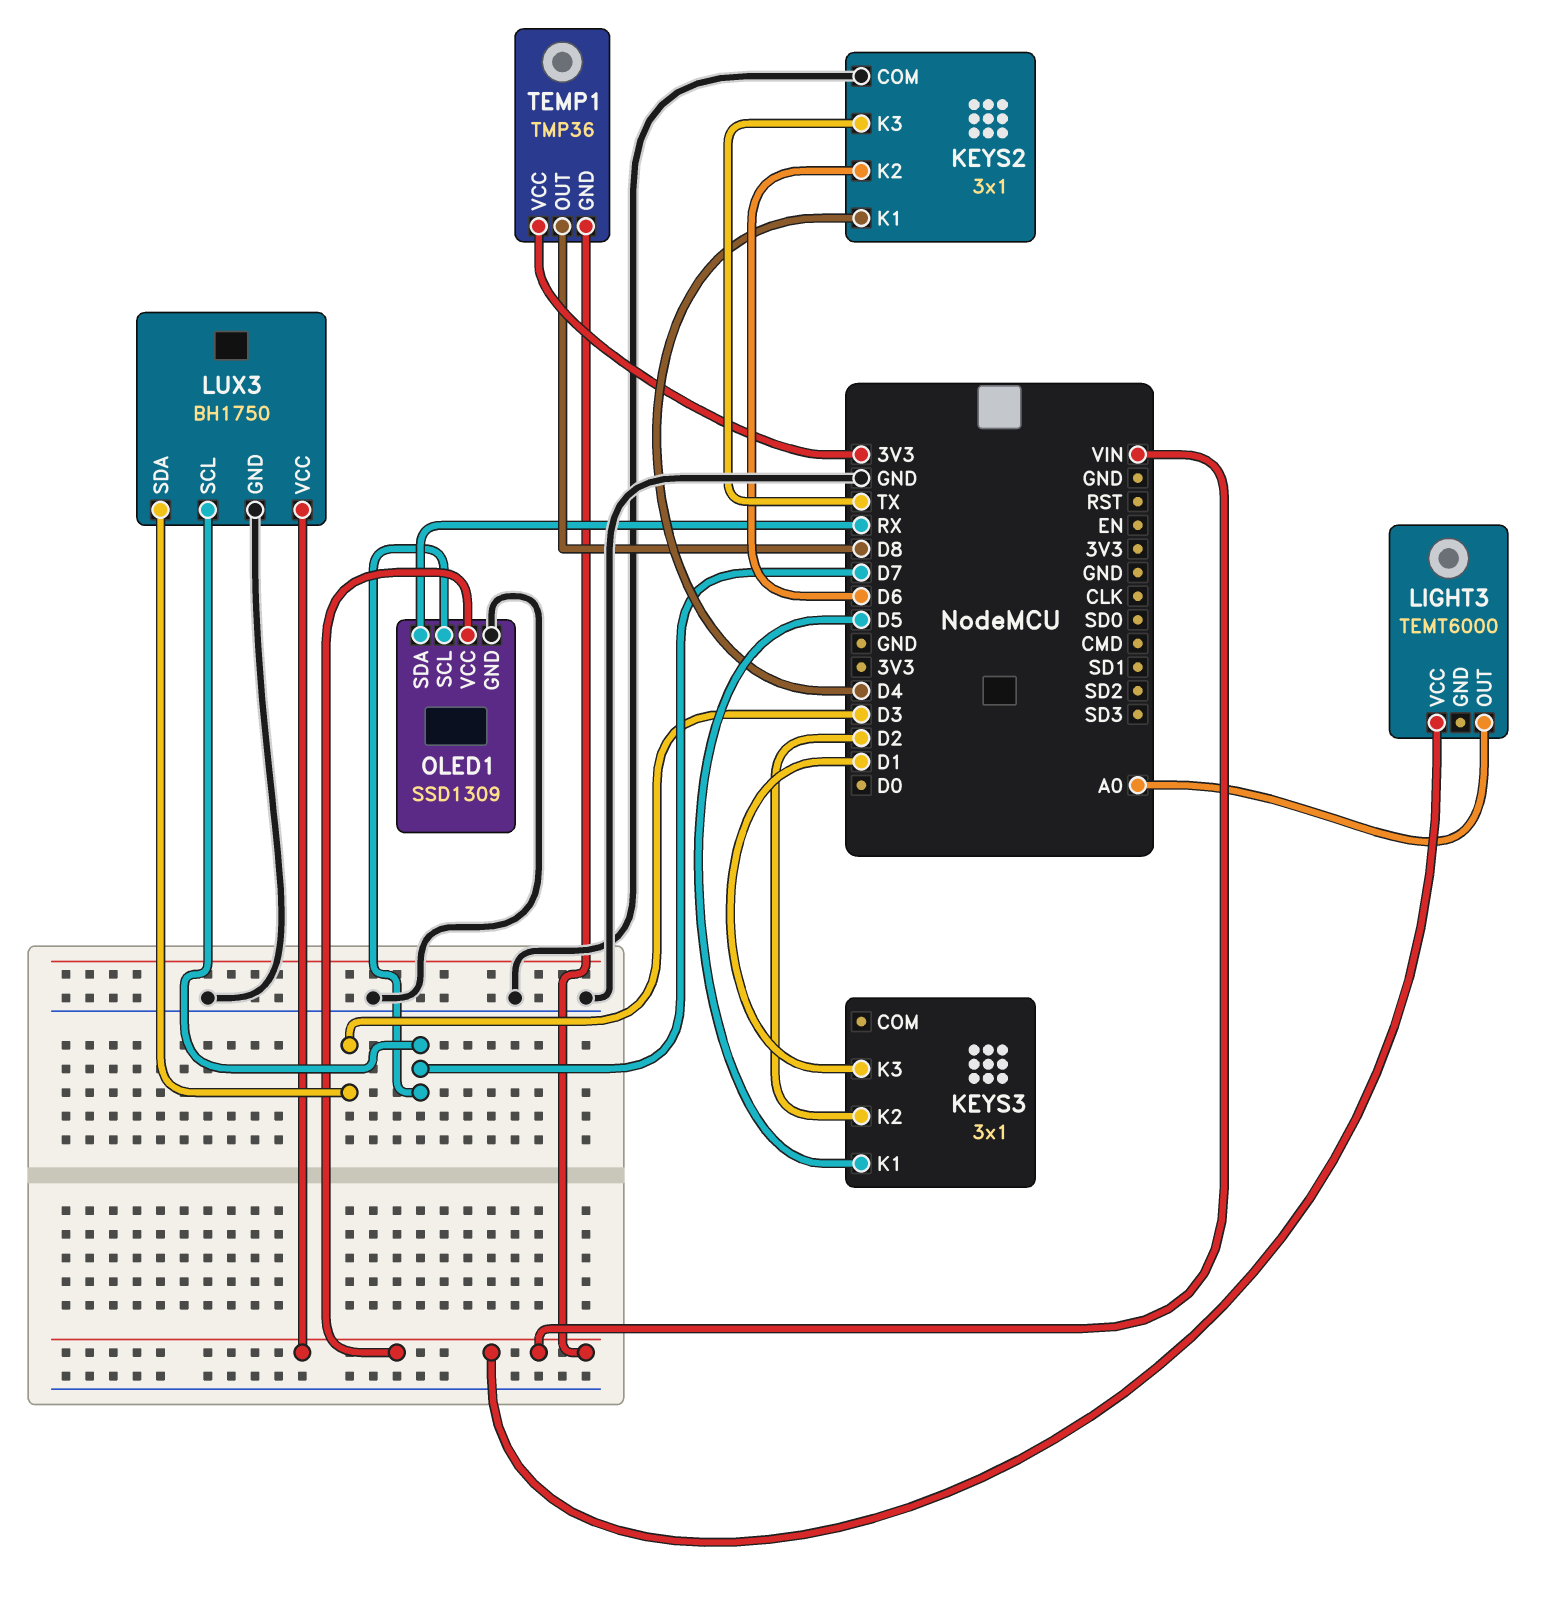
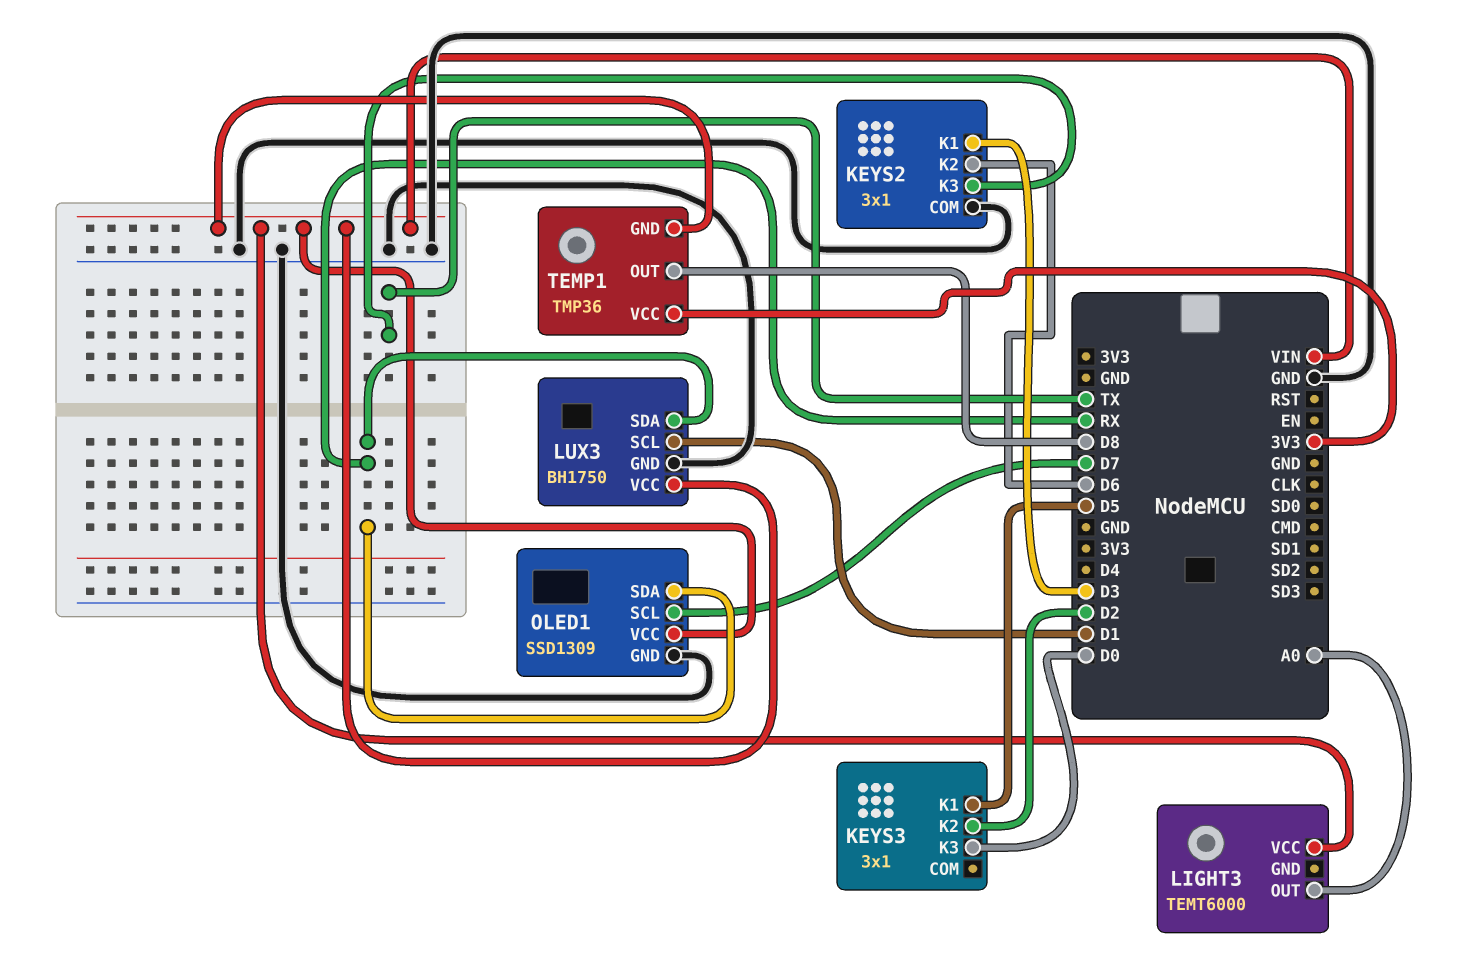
KEYS2 pin K1: D4 -> D3
KEYS3 pin K3: D1 -> D0
LUX3 pin SCL: D7 -> D1
LUX3 pin SDA: D3 -> RX

